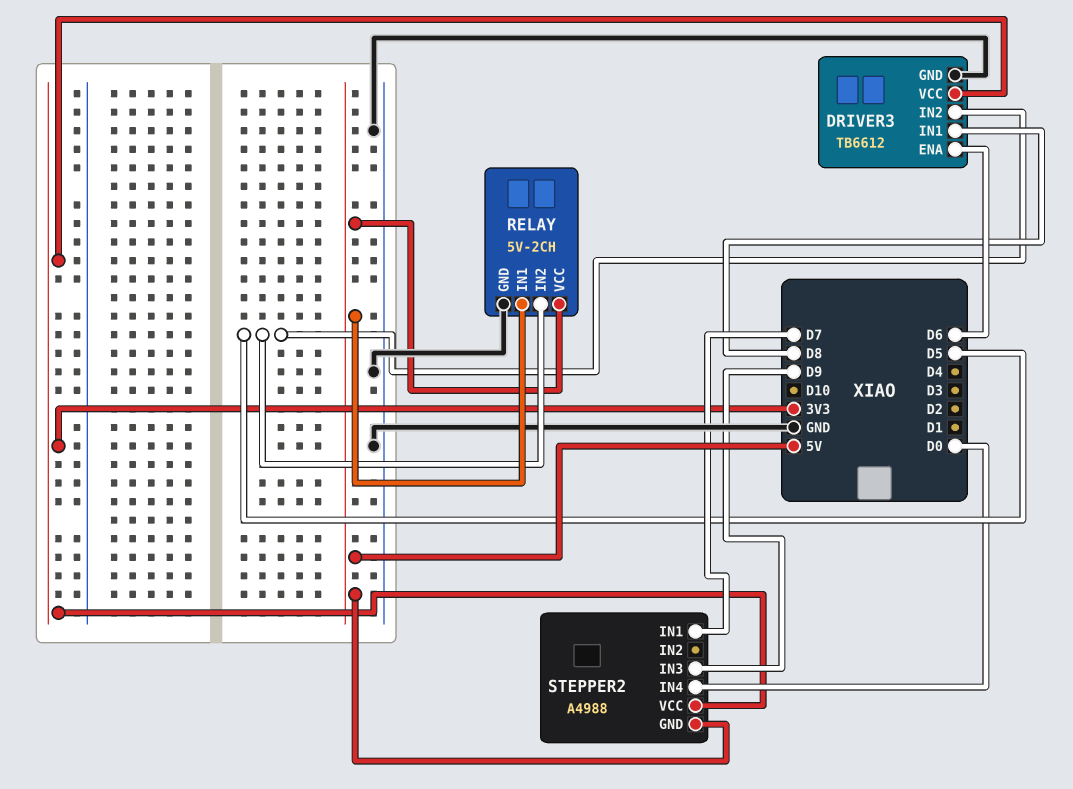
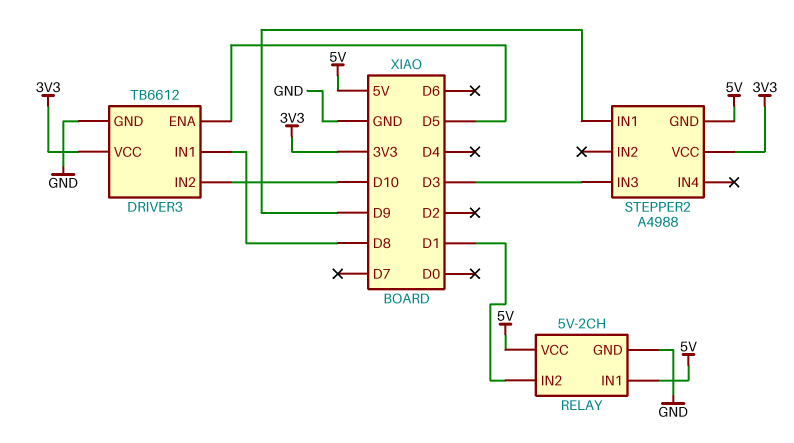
DRIVER3 pin ENA: D6 -> D5
DRIVER3 pin IN2: D5 -> D10
RELAY pin IN2: D5 -> D1
STEPPER2 pin IN1: D7 -> D9
STEPPER2 pin IN3: D9 -> D3
STEPPER2 pin IN4: D0 -> none

